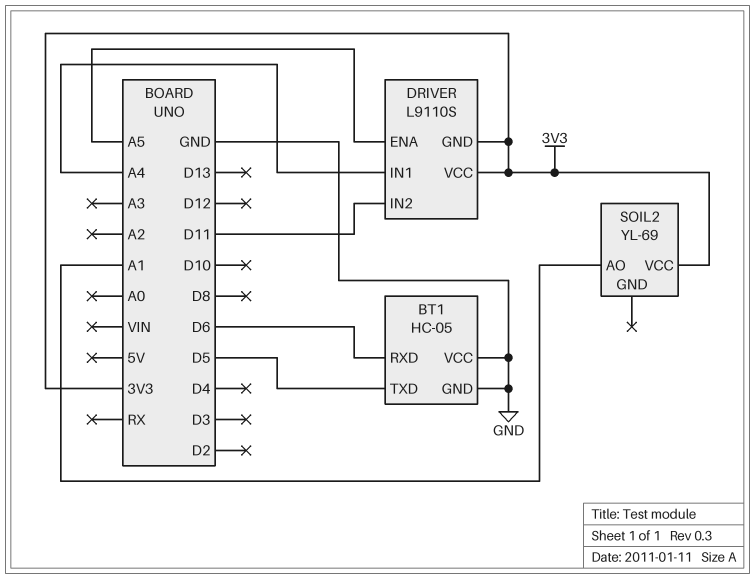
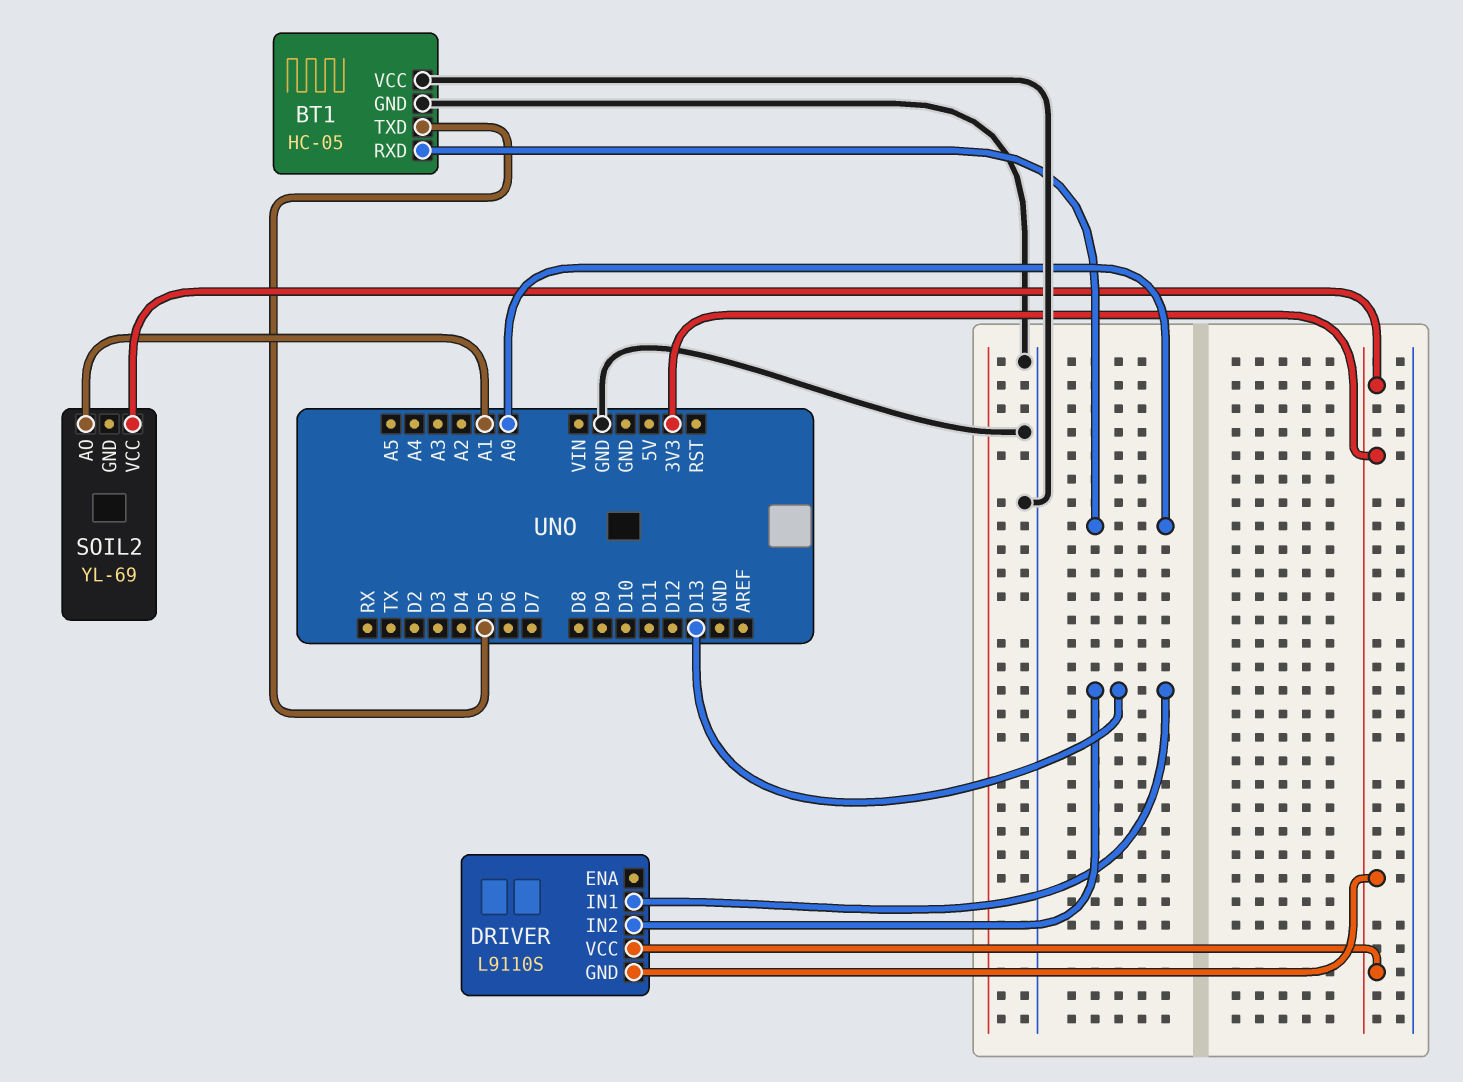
BT1 pin RXD: D6 -> A0
DRIVER pin ENA: A5 -> none
DRIVER pin IN1: A4 -> D13
DRIVER pin IN2: D11 -> D13

